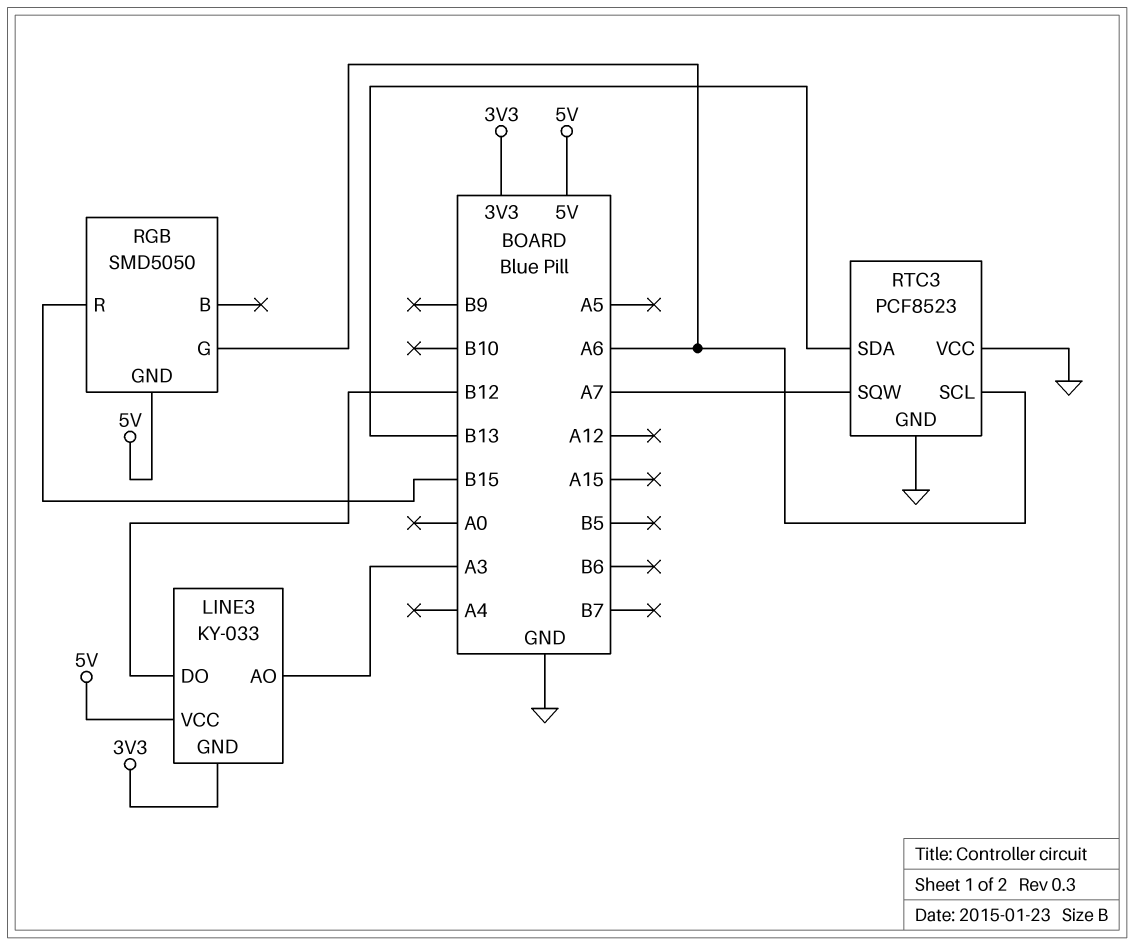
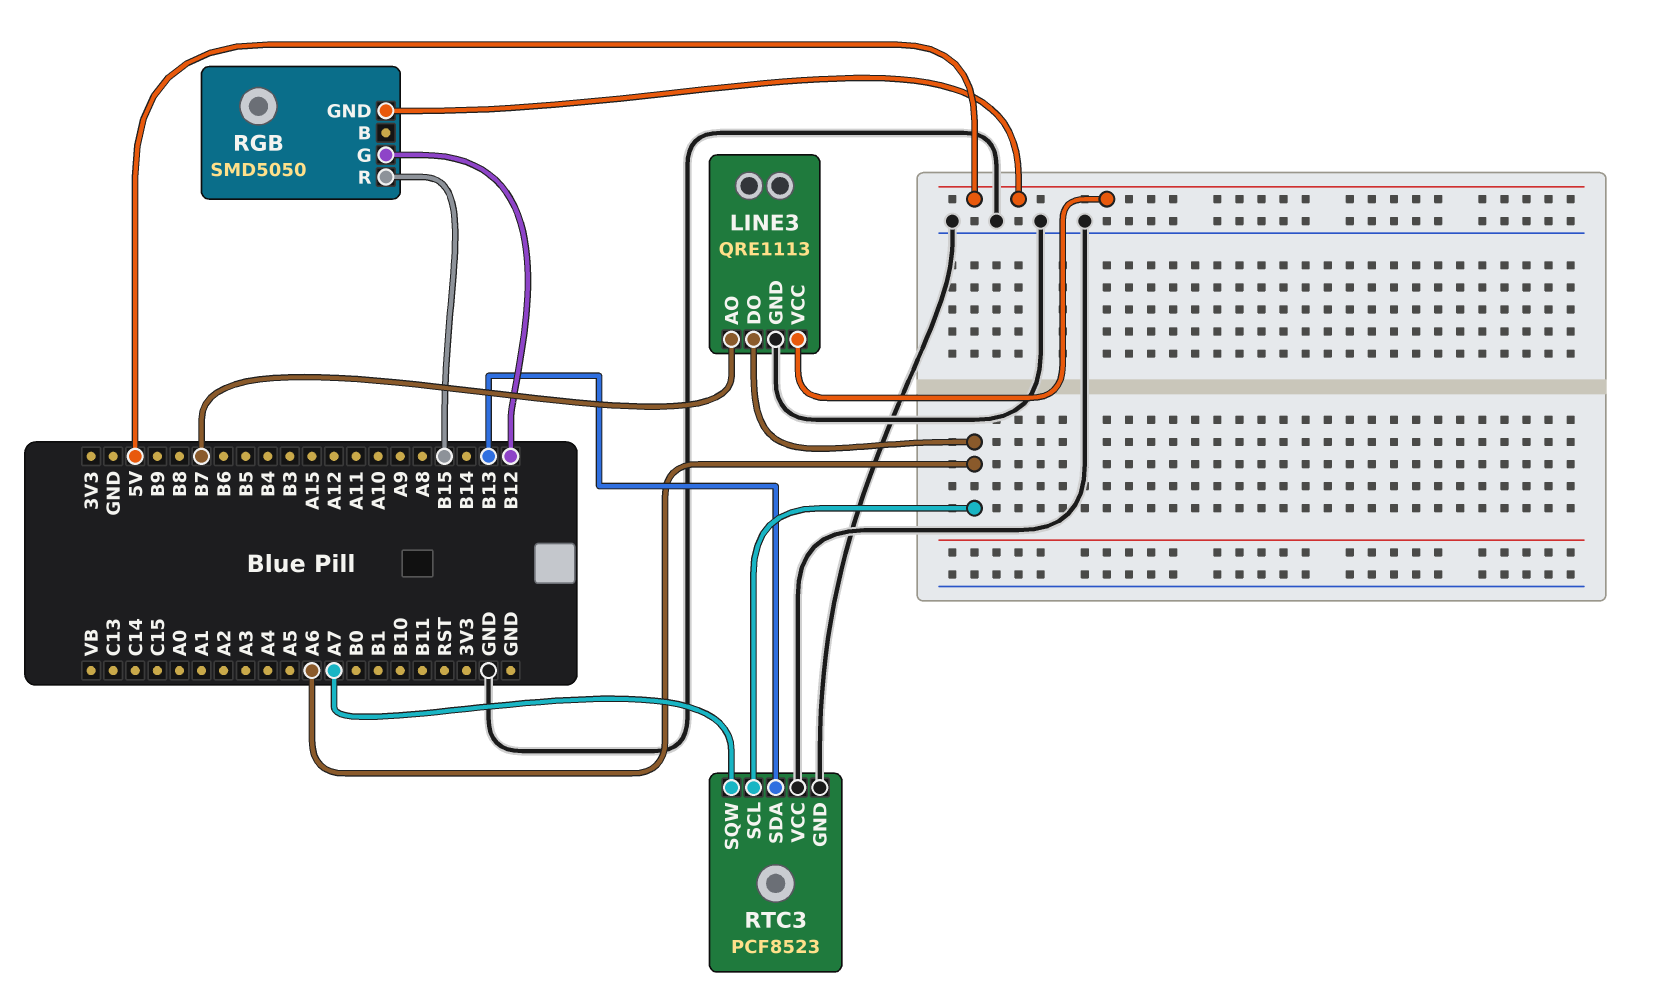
LINE3: KY-033 -> QRE1113
LINE3 pin AO: A3 -> B7
LINE3 pin DO: B12 -> A6
LINE3 pin GND: 3V3 -> GND
RGB pin G: A6 -> B12

